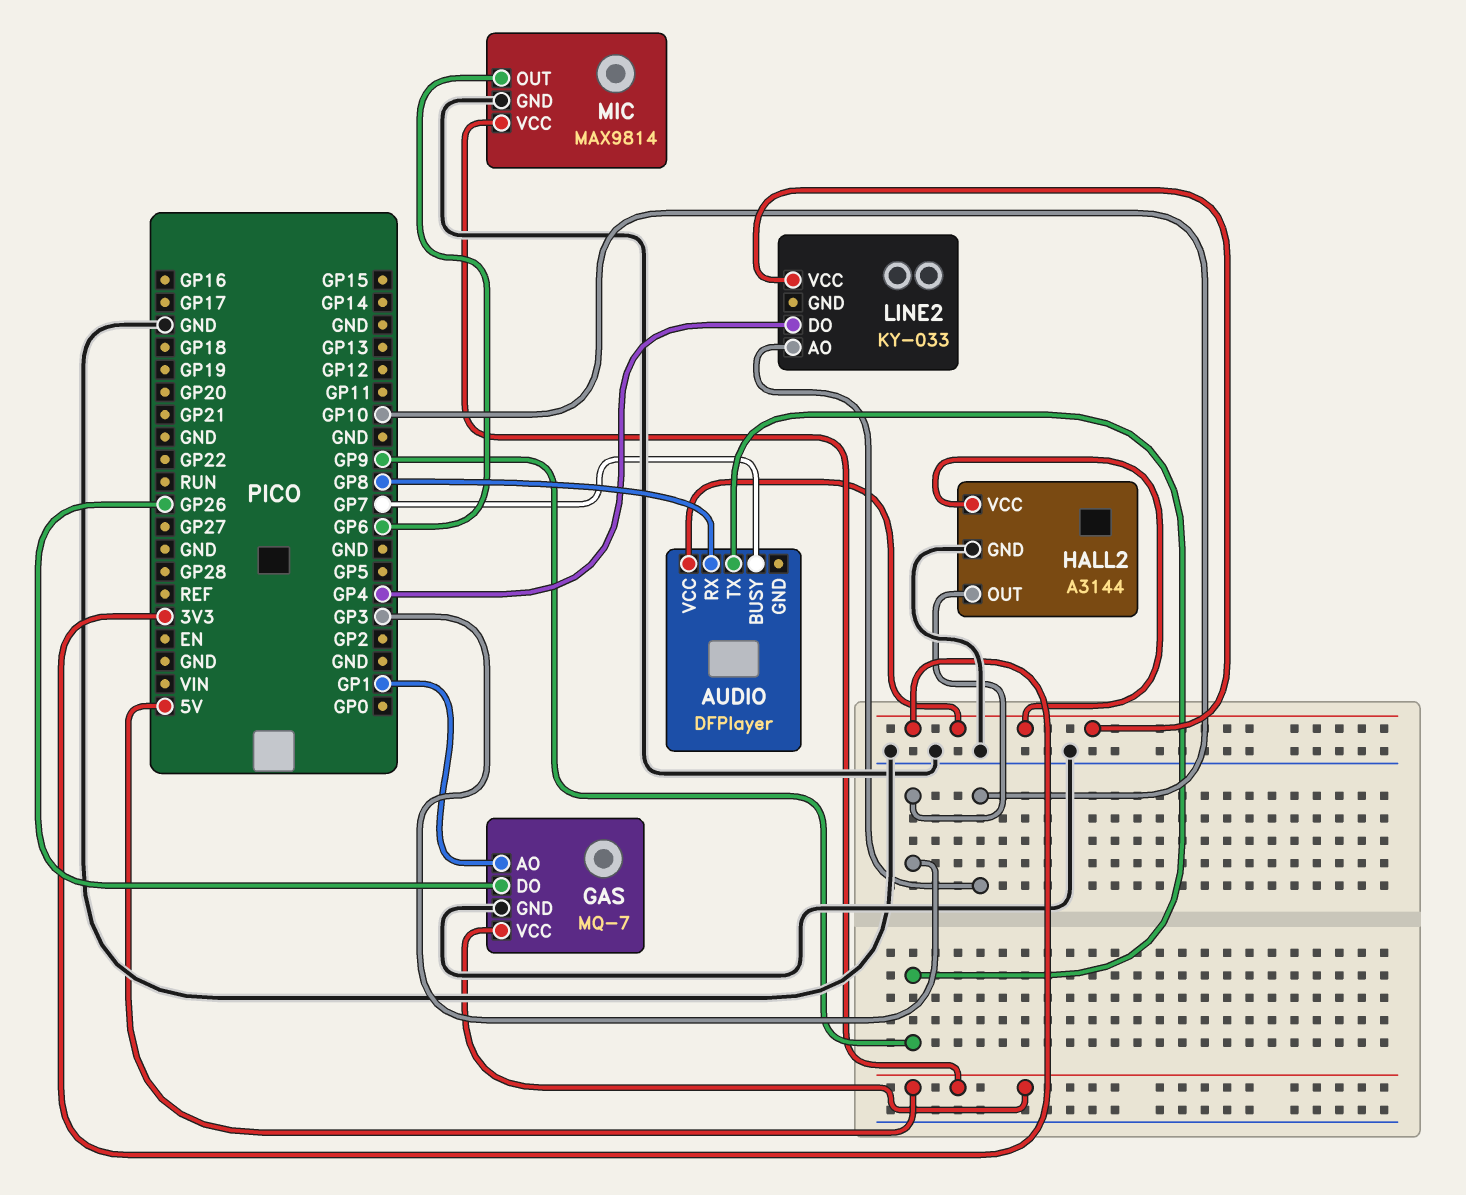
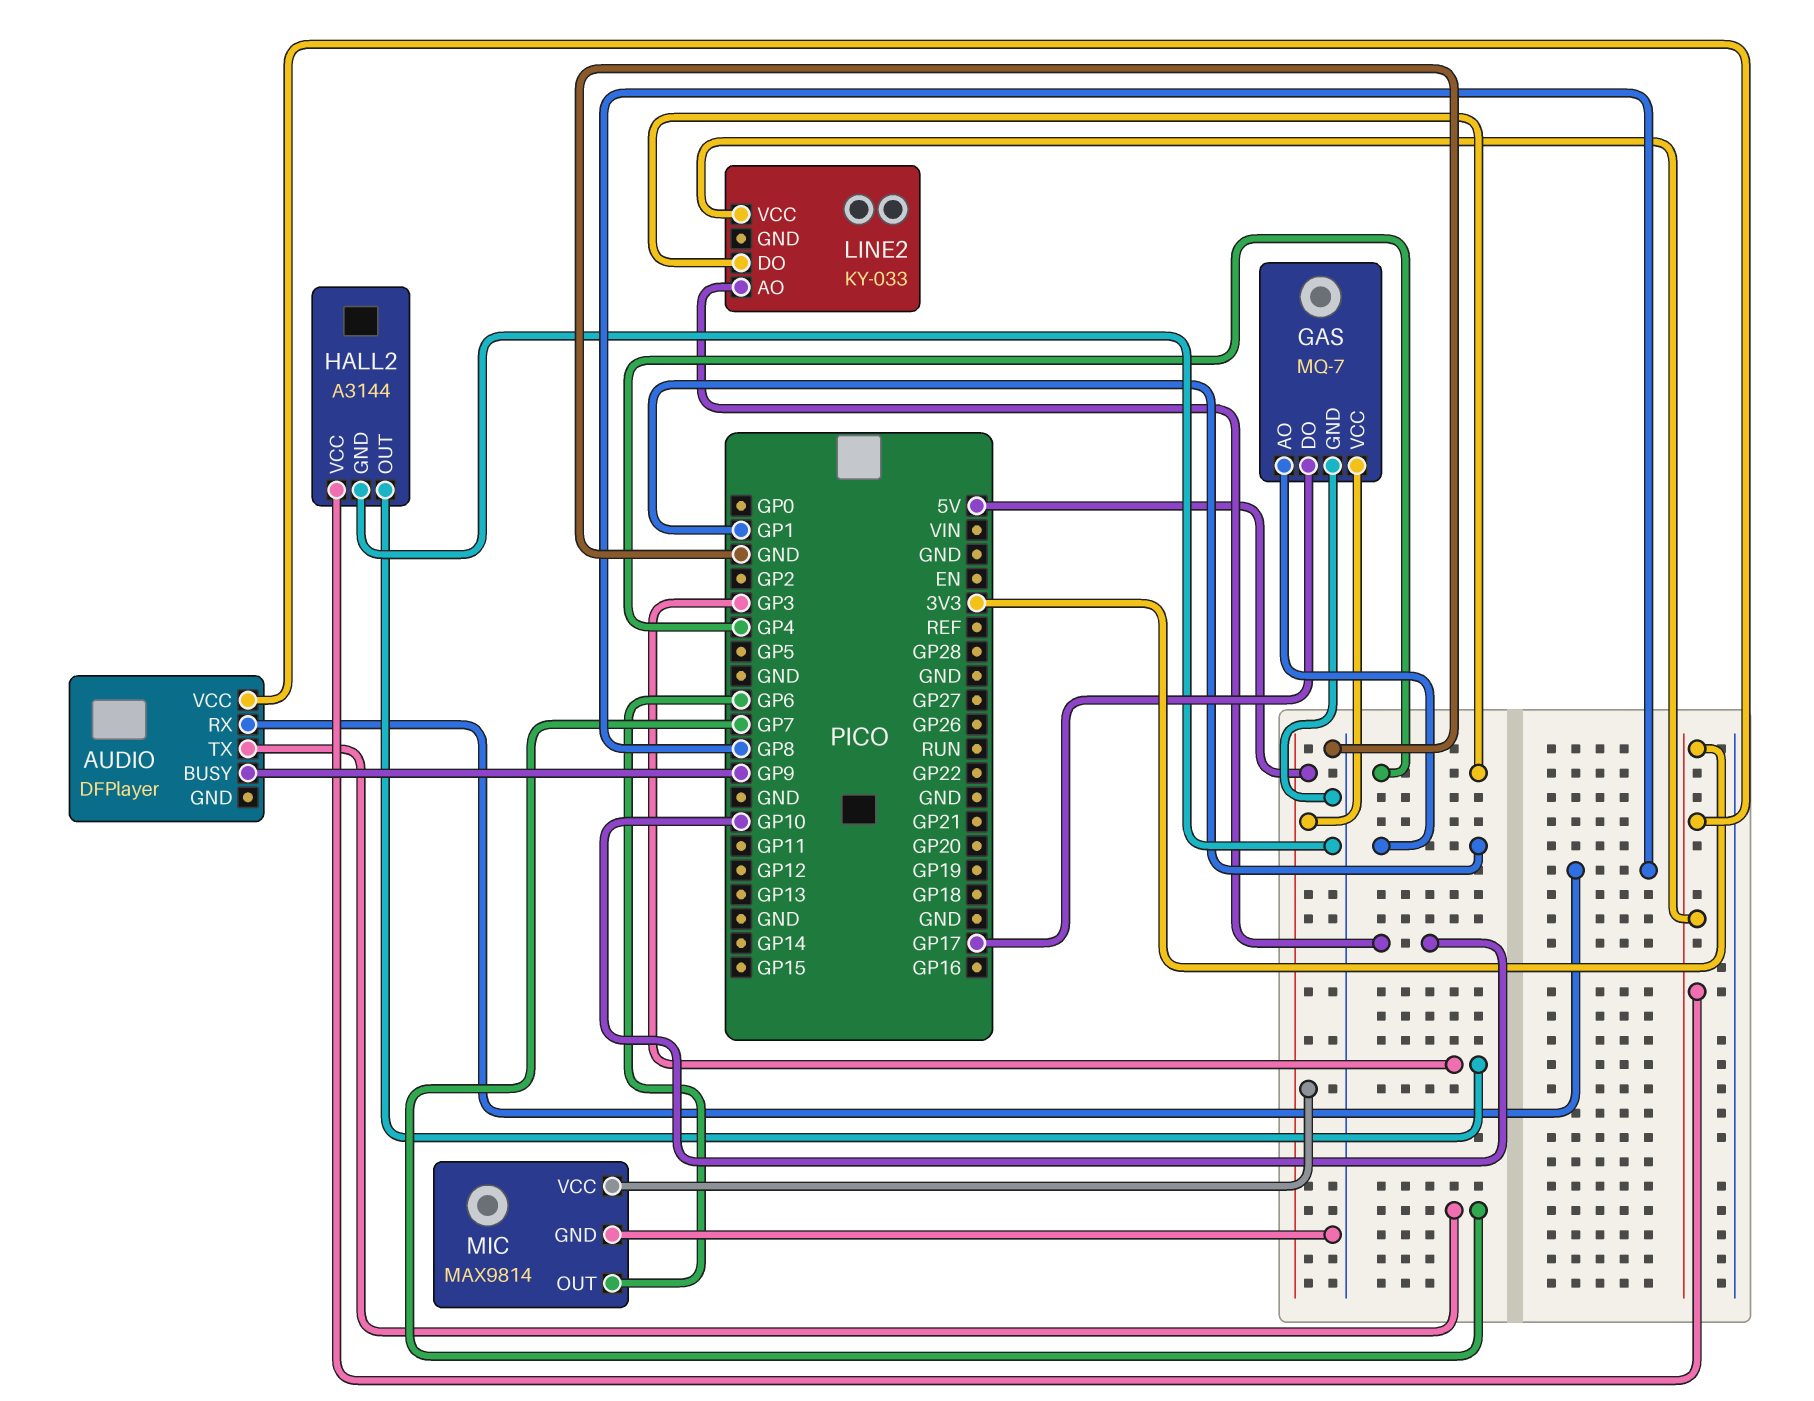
AUDIO pin BUSY: GP7 -> GP9
AUDIO pin TX: GP9 -> GP7
GAS pin DO: GP26 -> GP17

